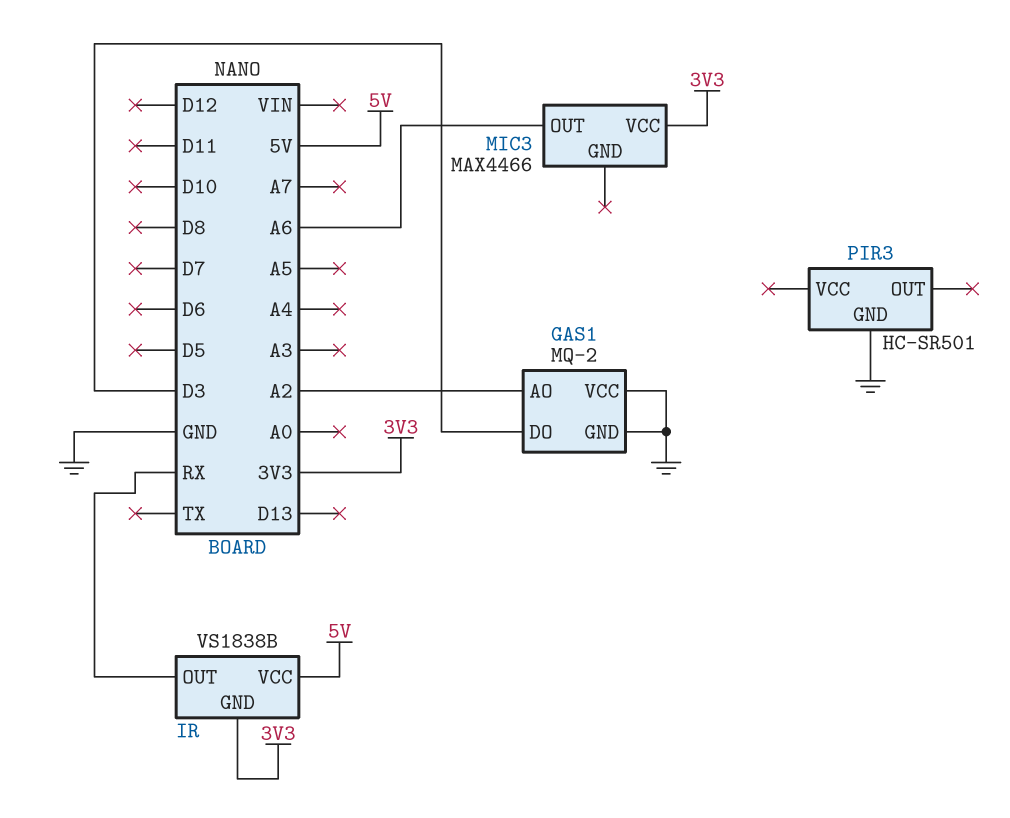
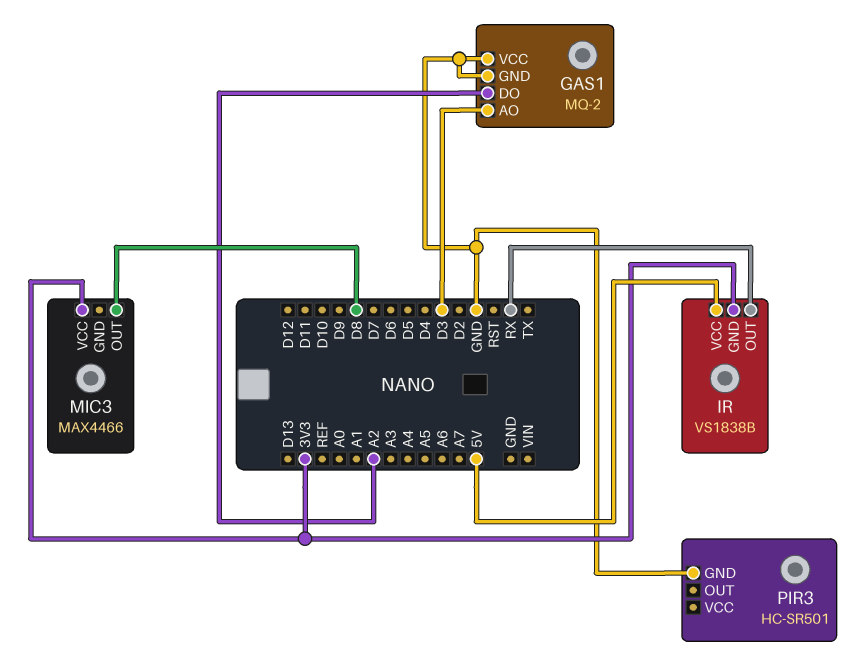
GAS1 pin AO: A2 -> D3
GAS1 pin DO: D3 -> A2
MIC3 pin OUT: A6 -> D8

